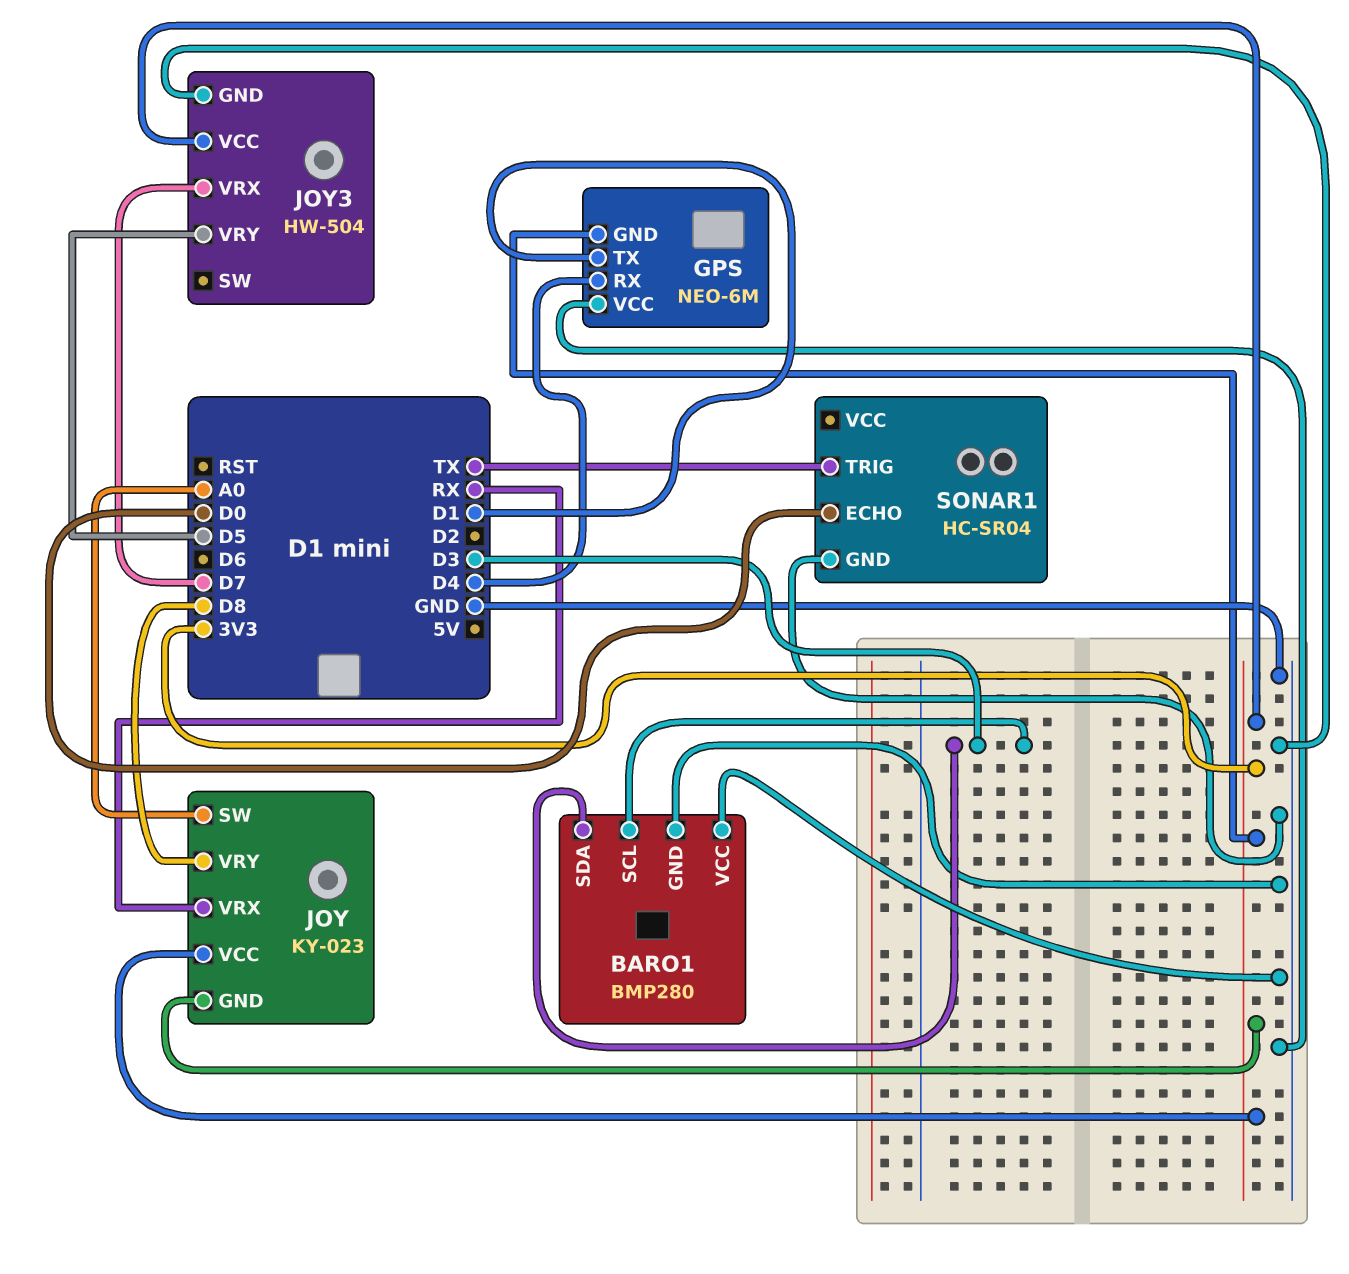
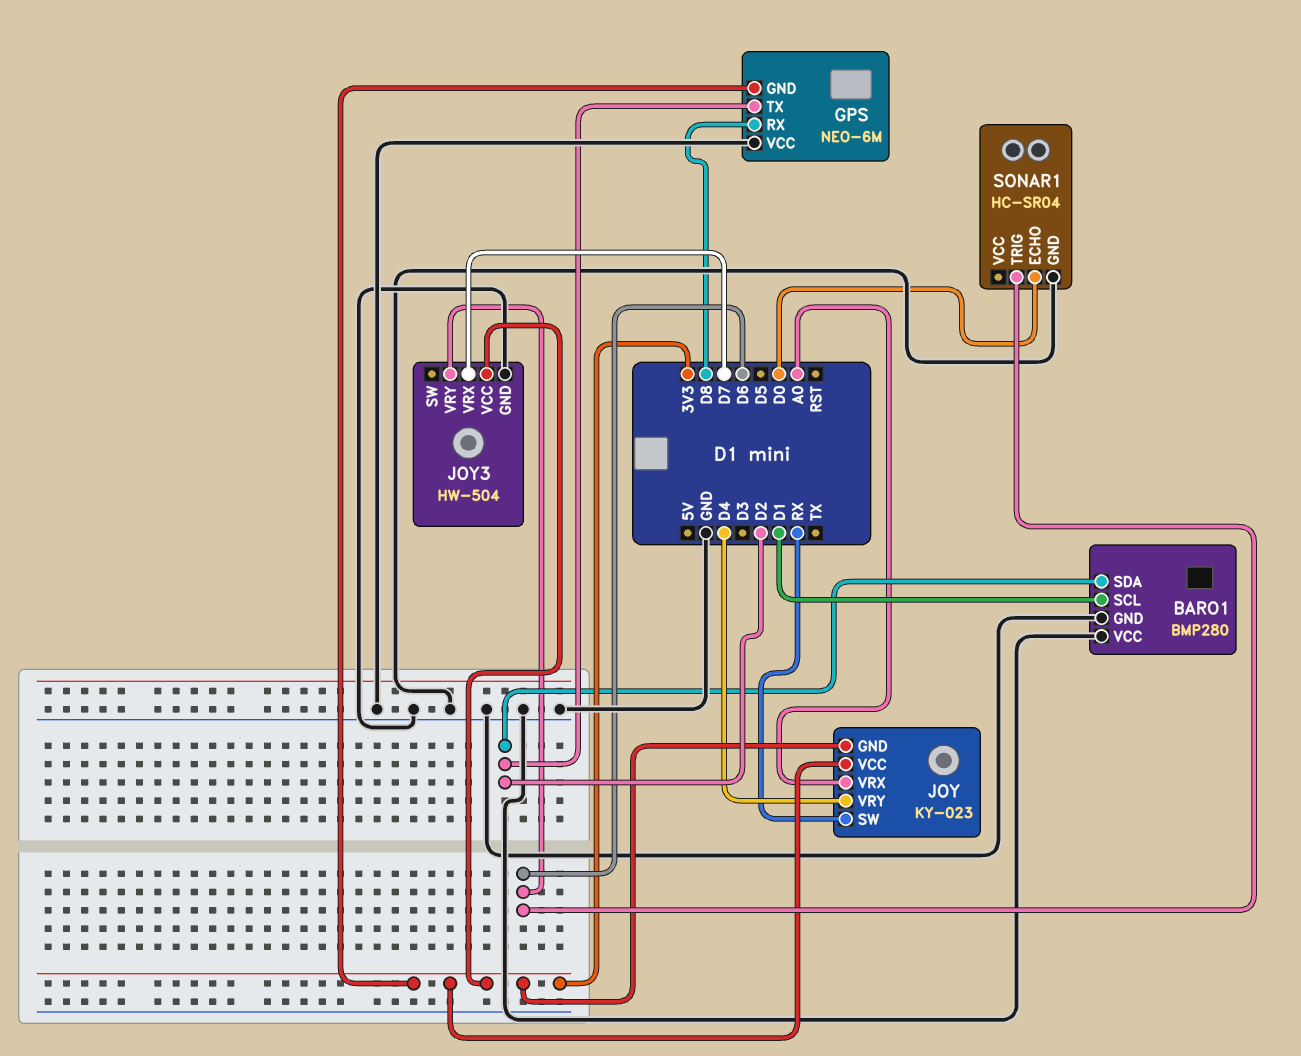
BARO1 pin SCL: D3 -> D1
BARO1 pin SDA: D3 -> D2
GPS pin RX: D4 -> D8
GPS pin TX: D1 -> D2
JOY pin SW: A0 -> RX
JOY pin VRX: RX -> A0
JOY pin VRY: D8 -> D4
JOY3 pin VRY: D5 -> D6
SONAR1 pin TRIG: TX -> D6

